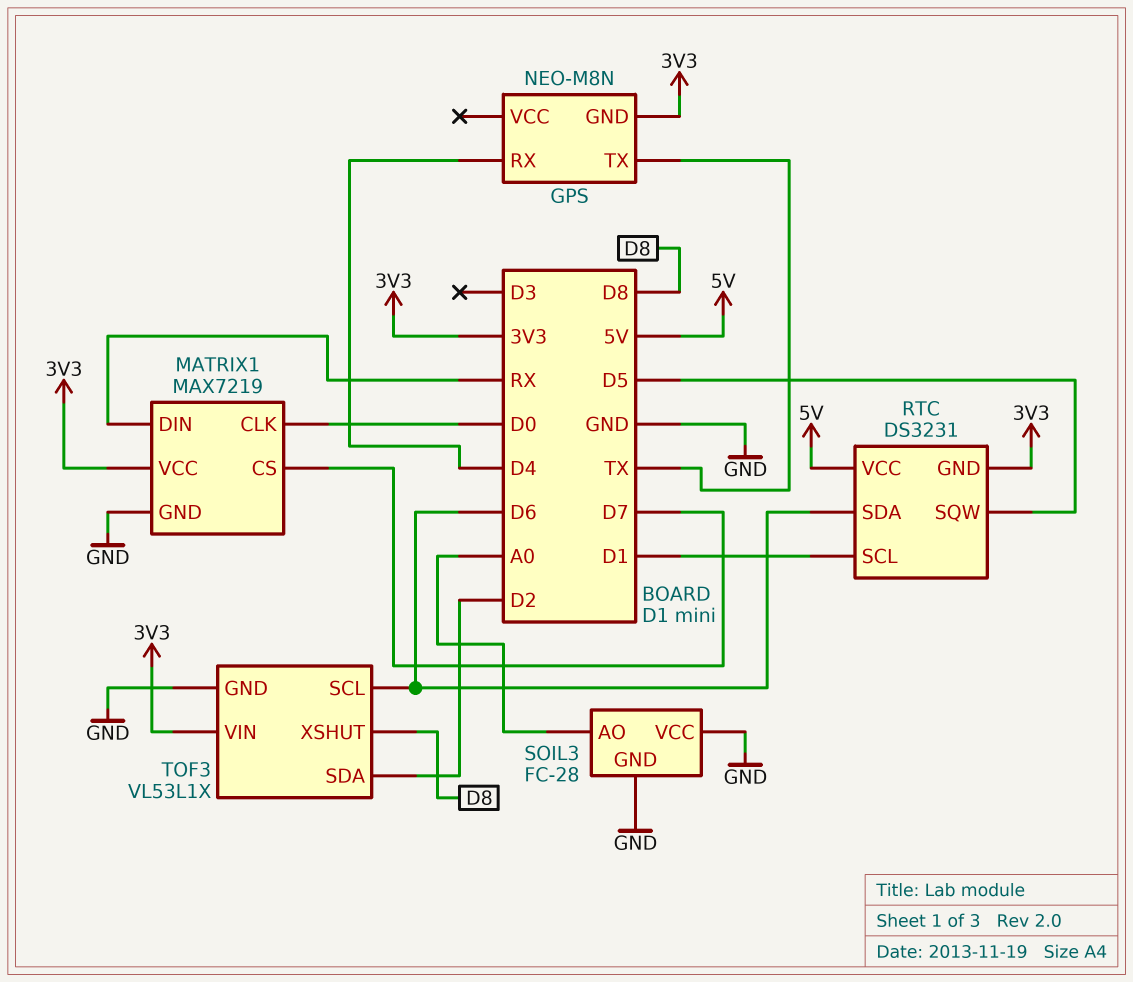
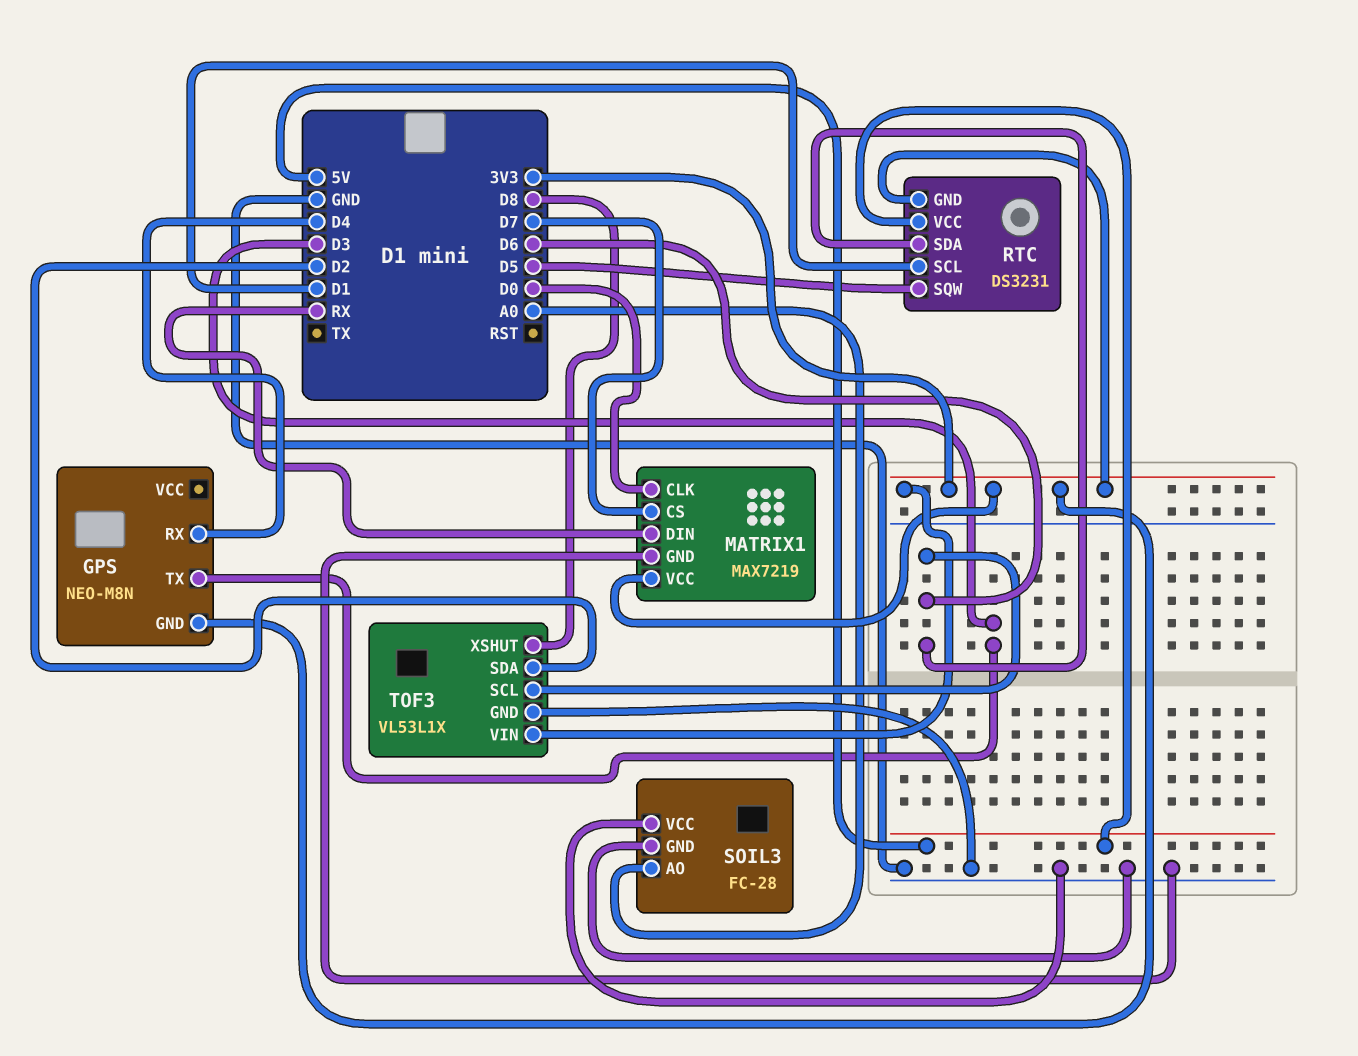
GPS pin TX: TX -> D3

